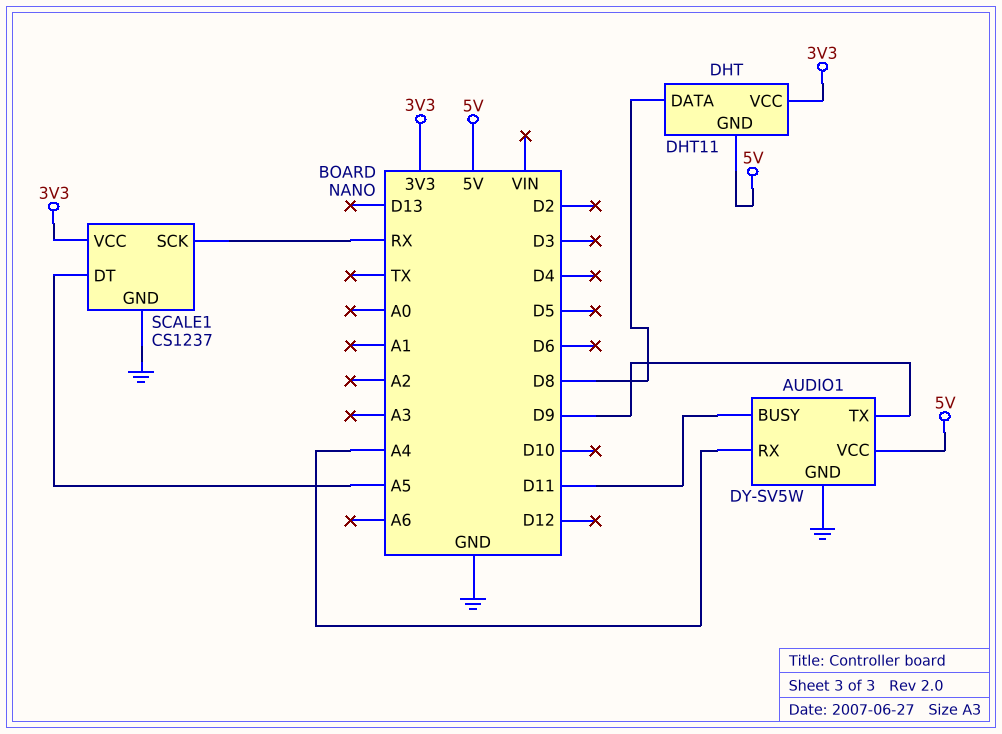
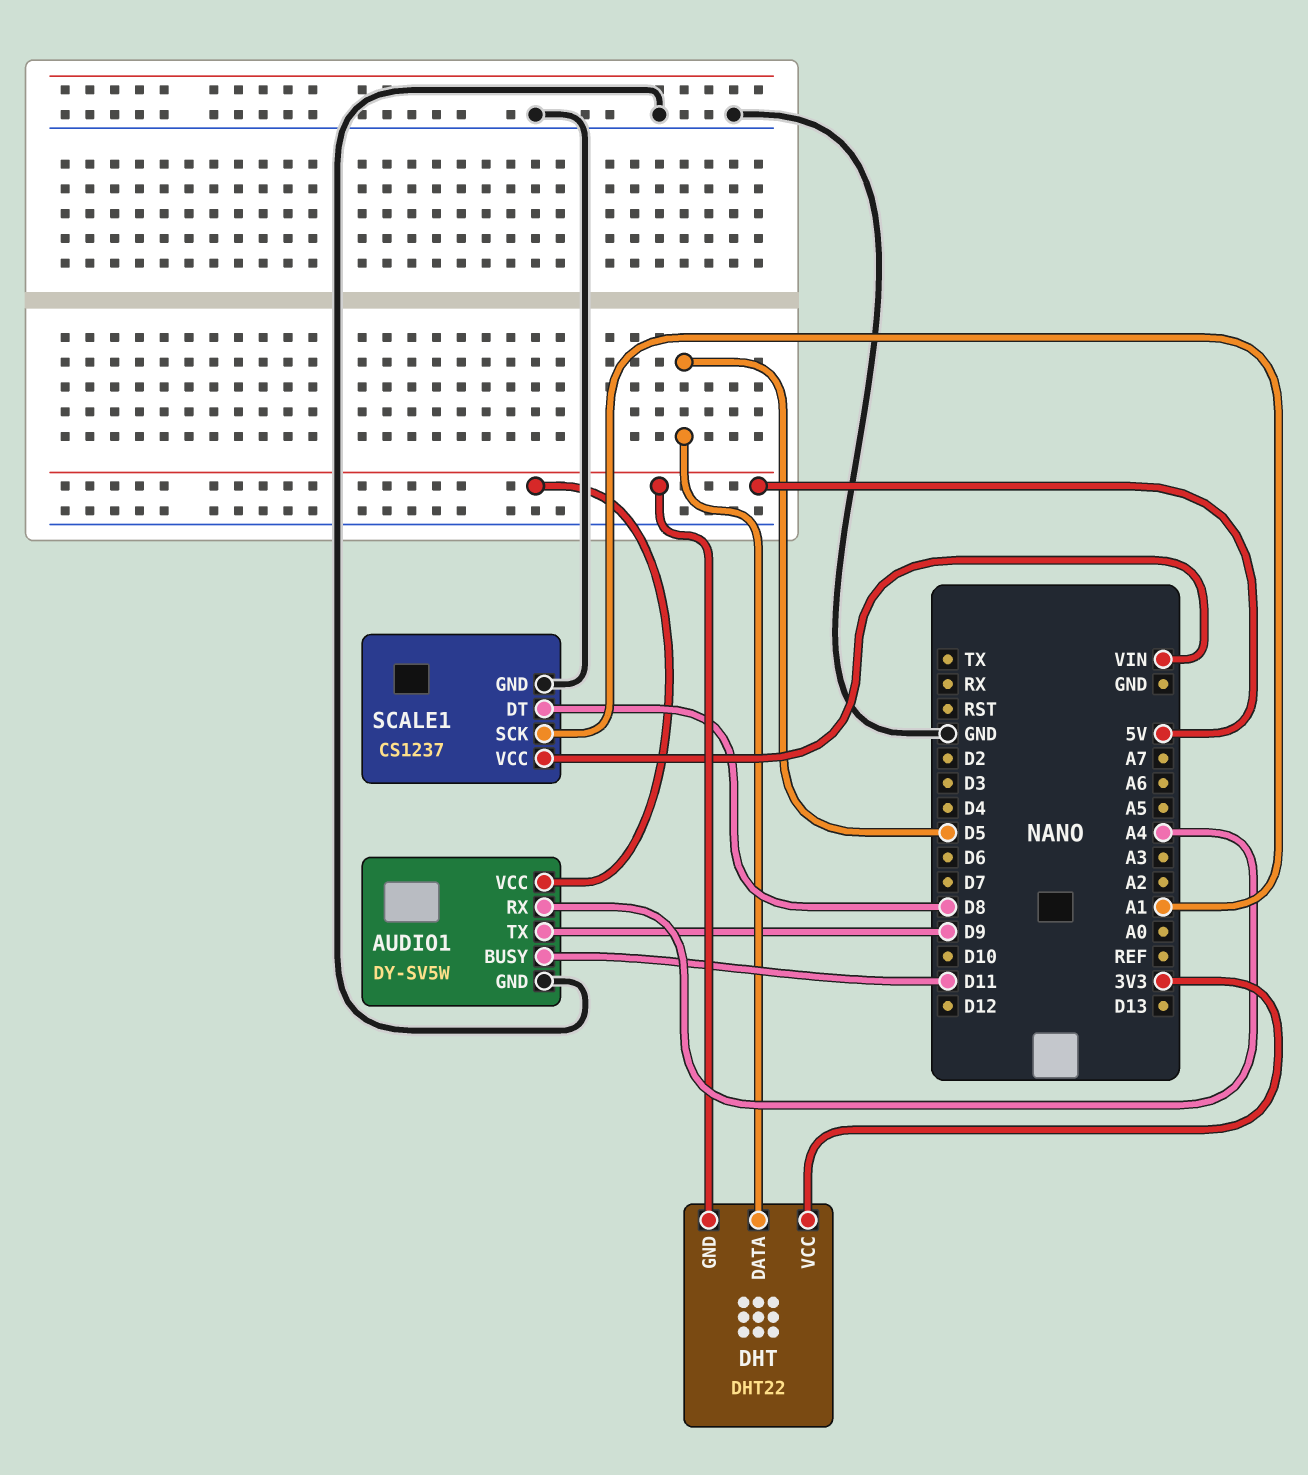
DHT: DHT11 -> DHT22
DHT pin DATA: D8 -> D5
SCALE1 pin DT: A5 -> D8
SCALE1 pin SCK: RX -> A1
SCALE1 pin VCC: 3V3 -> VIN

